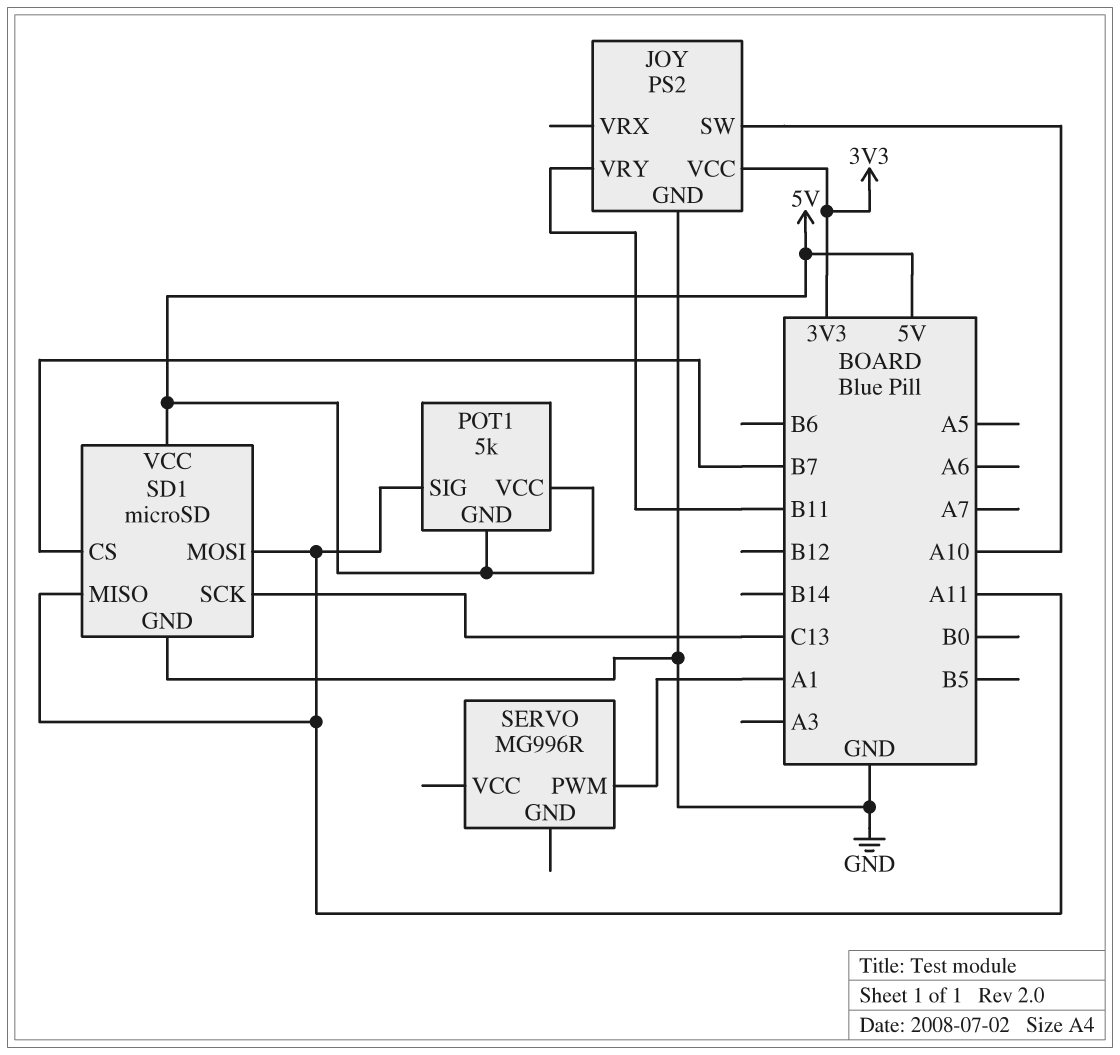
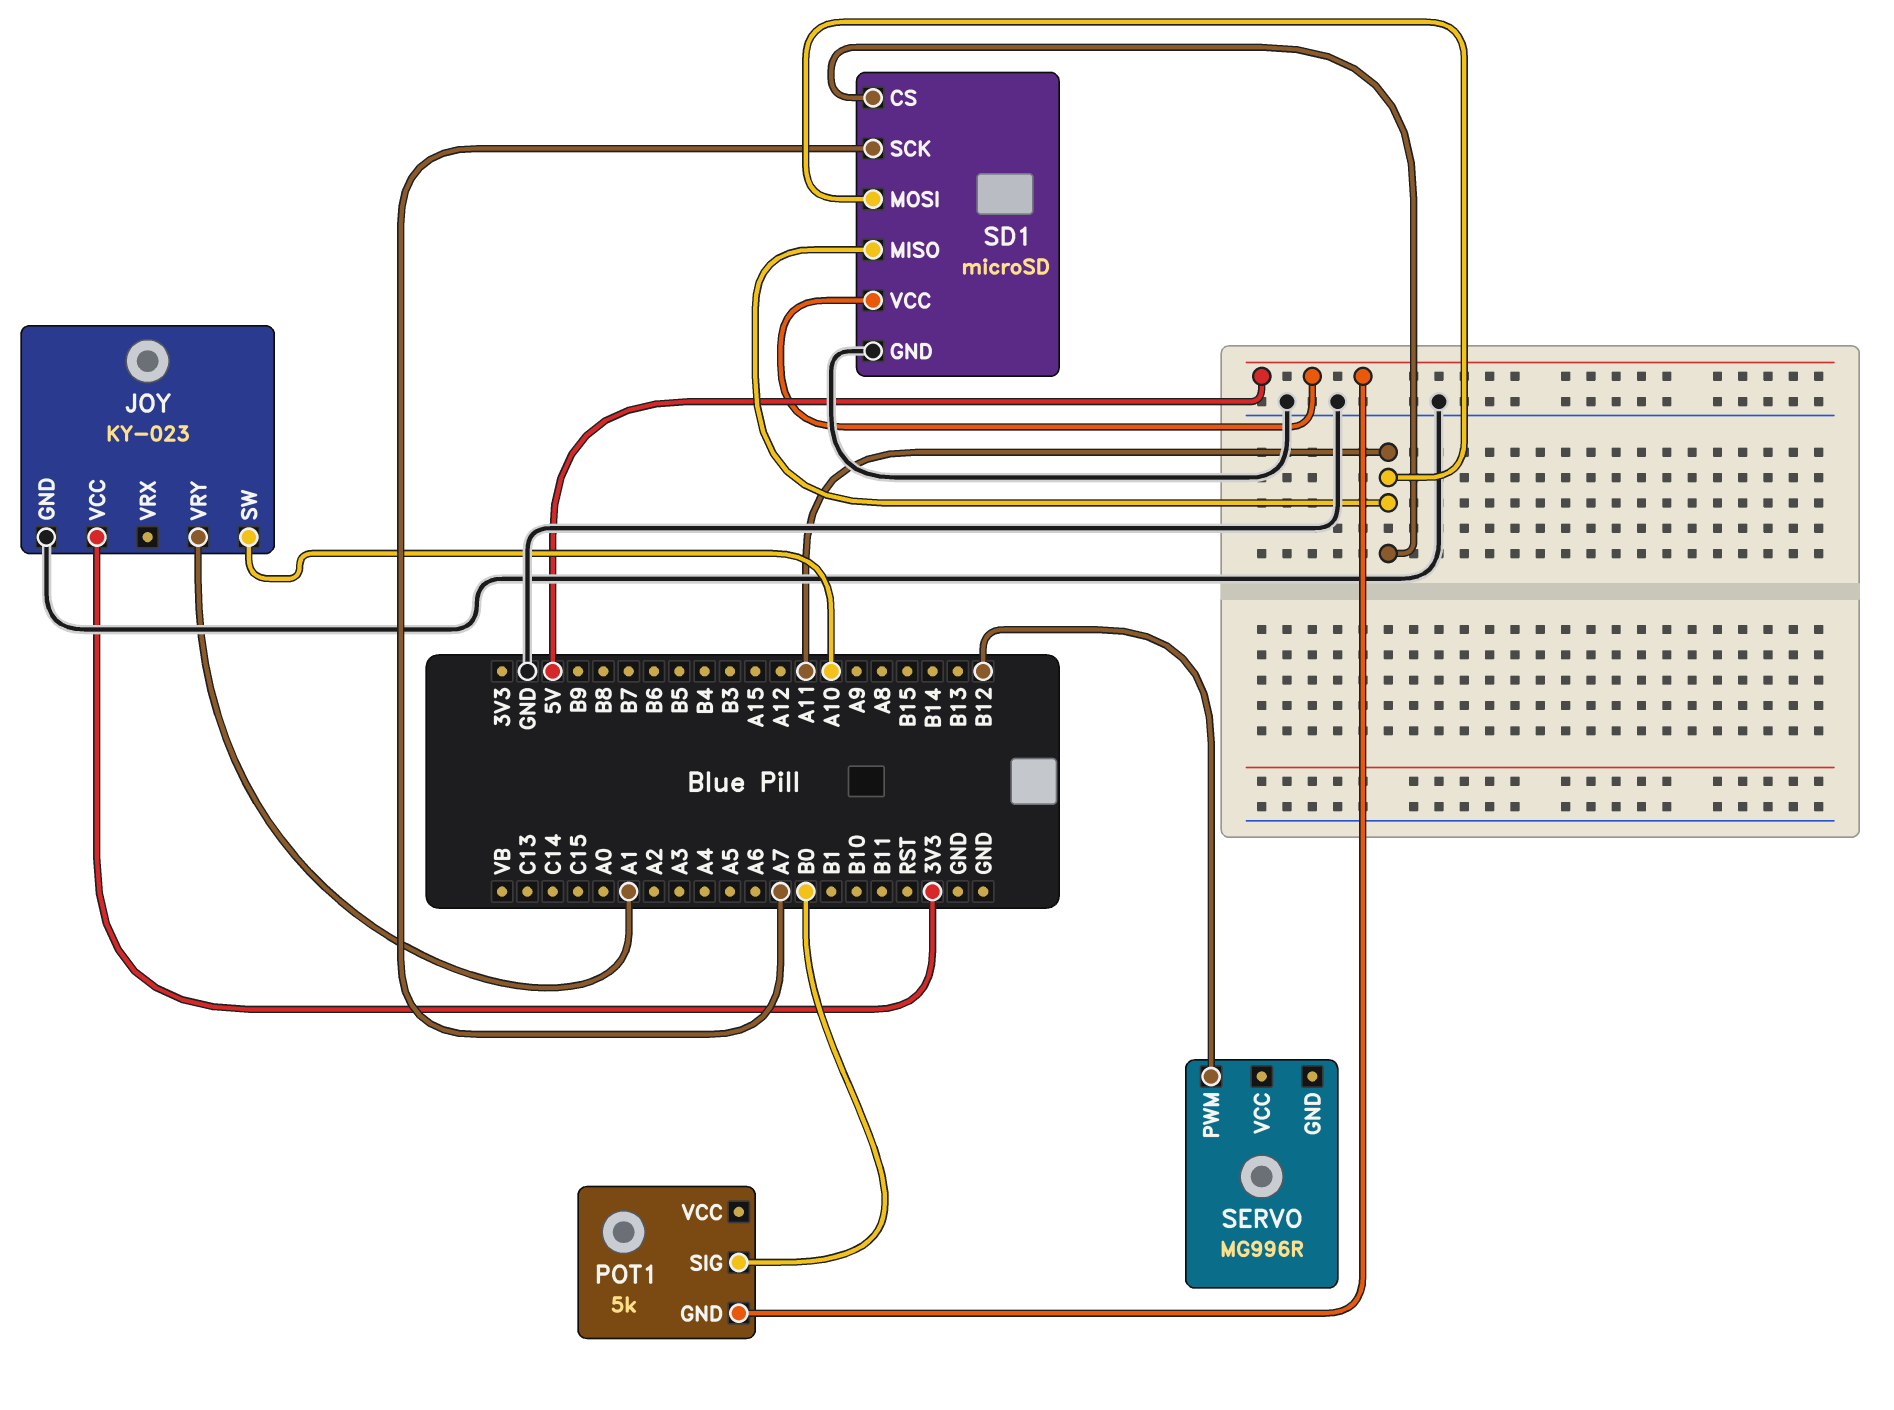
JOY: PS2 -> KY-023
JOY pin VRY: B11 -> A1
POT1 pin SIG: A11 -> B0
POT1 pin VCC: 5V -> none
SD1 pin CS: B7 -> A11
SD1 pin SCK: C13 -> A7
SERVO pin PWM: A1 -> B12

